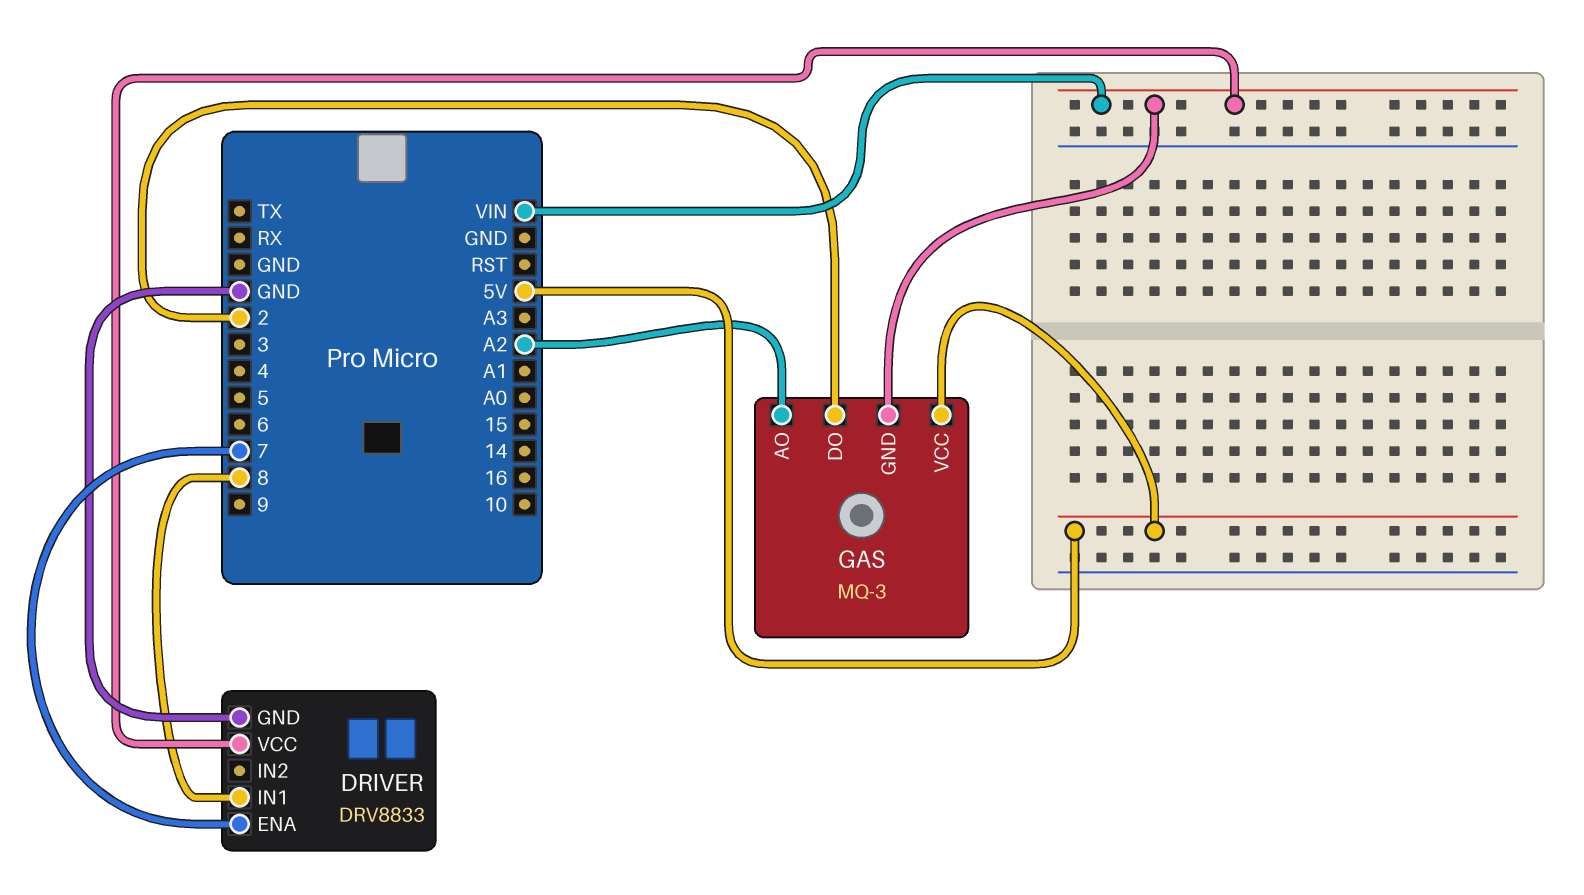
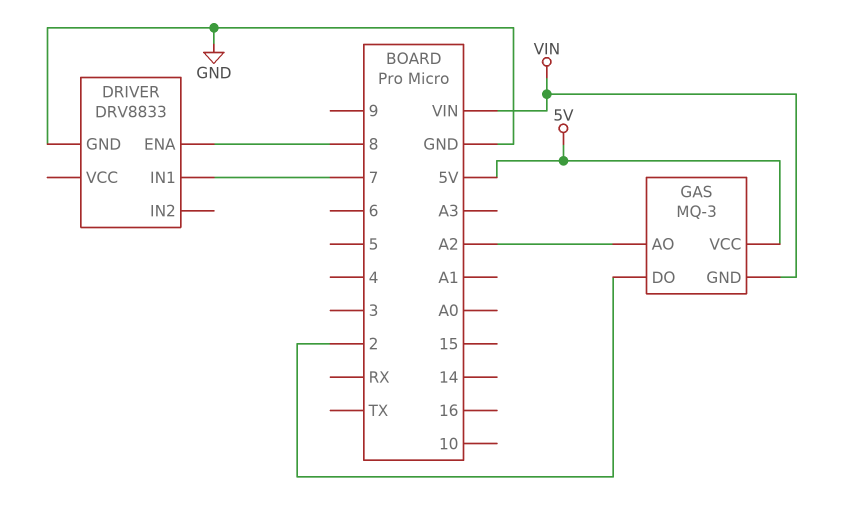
DRIVER pin ENA: 7 -> 8
DRIVER pin IN1: 8 -> 7
DRIVER pin VCC: VIN -> none

